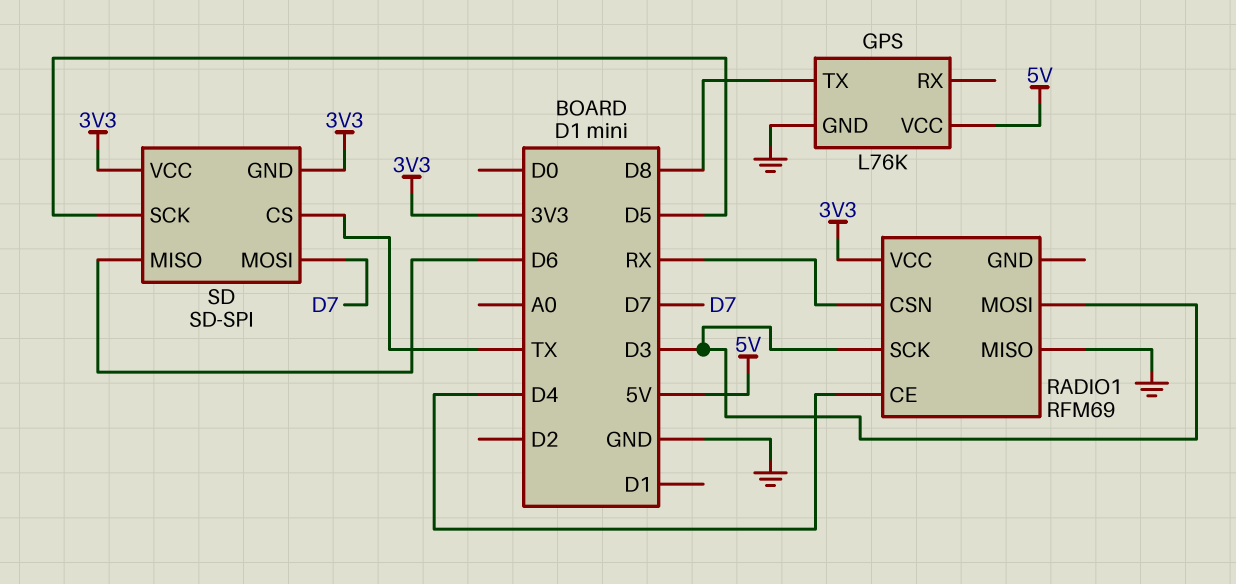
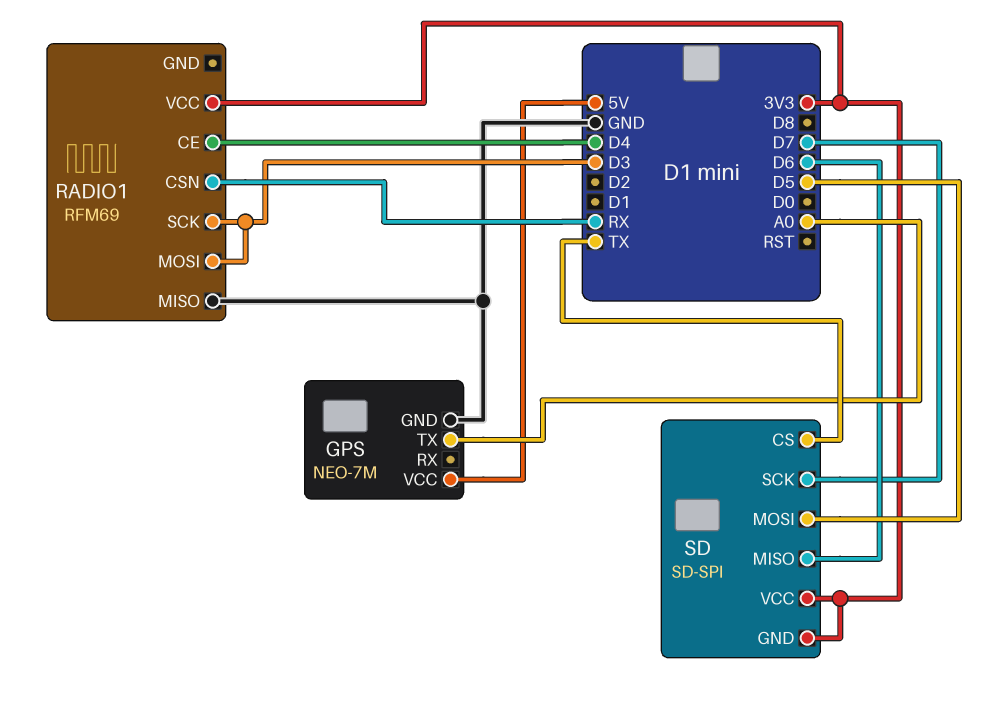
GPS: L76K -> NEO-7M
GPS pin TX: D8 -> A0
SD pin MOSI: D7 -> D5
SD pin SCK: D5 -> D7

